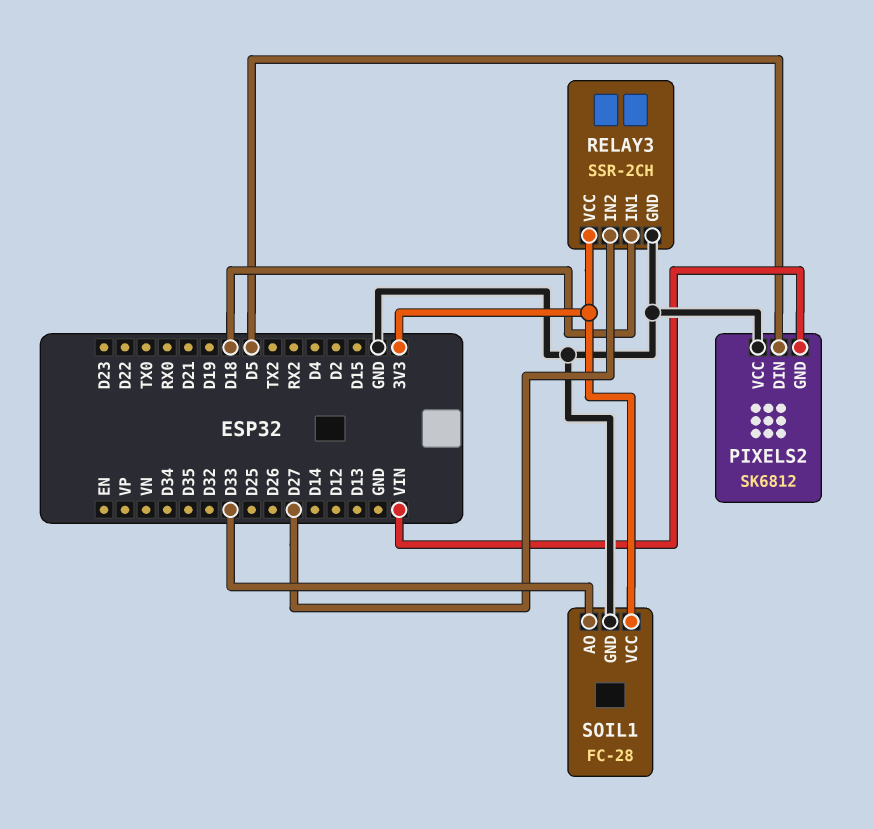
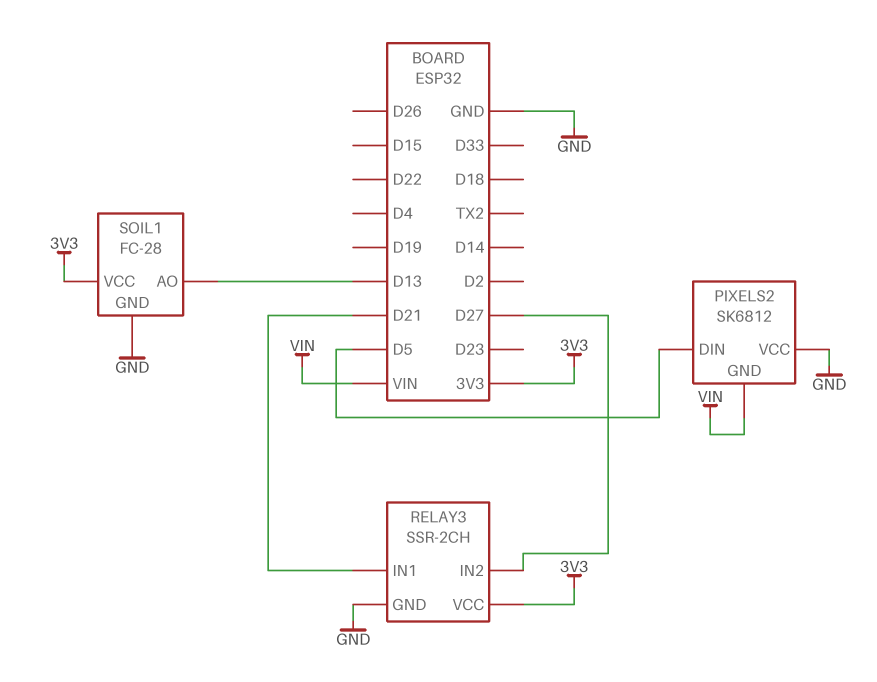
RELAY3 pin IN1: D18 -> D21
SOIL1 pin AO: D33 -> D13

